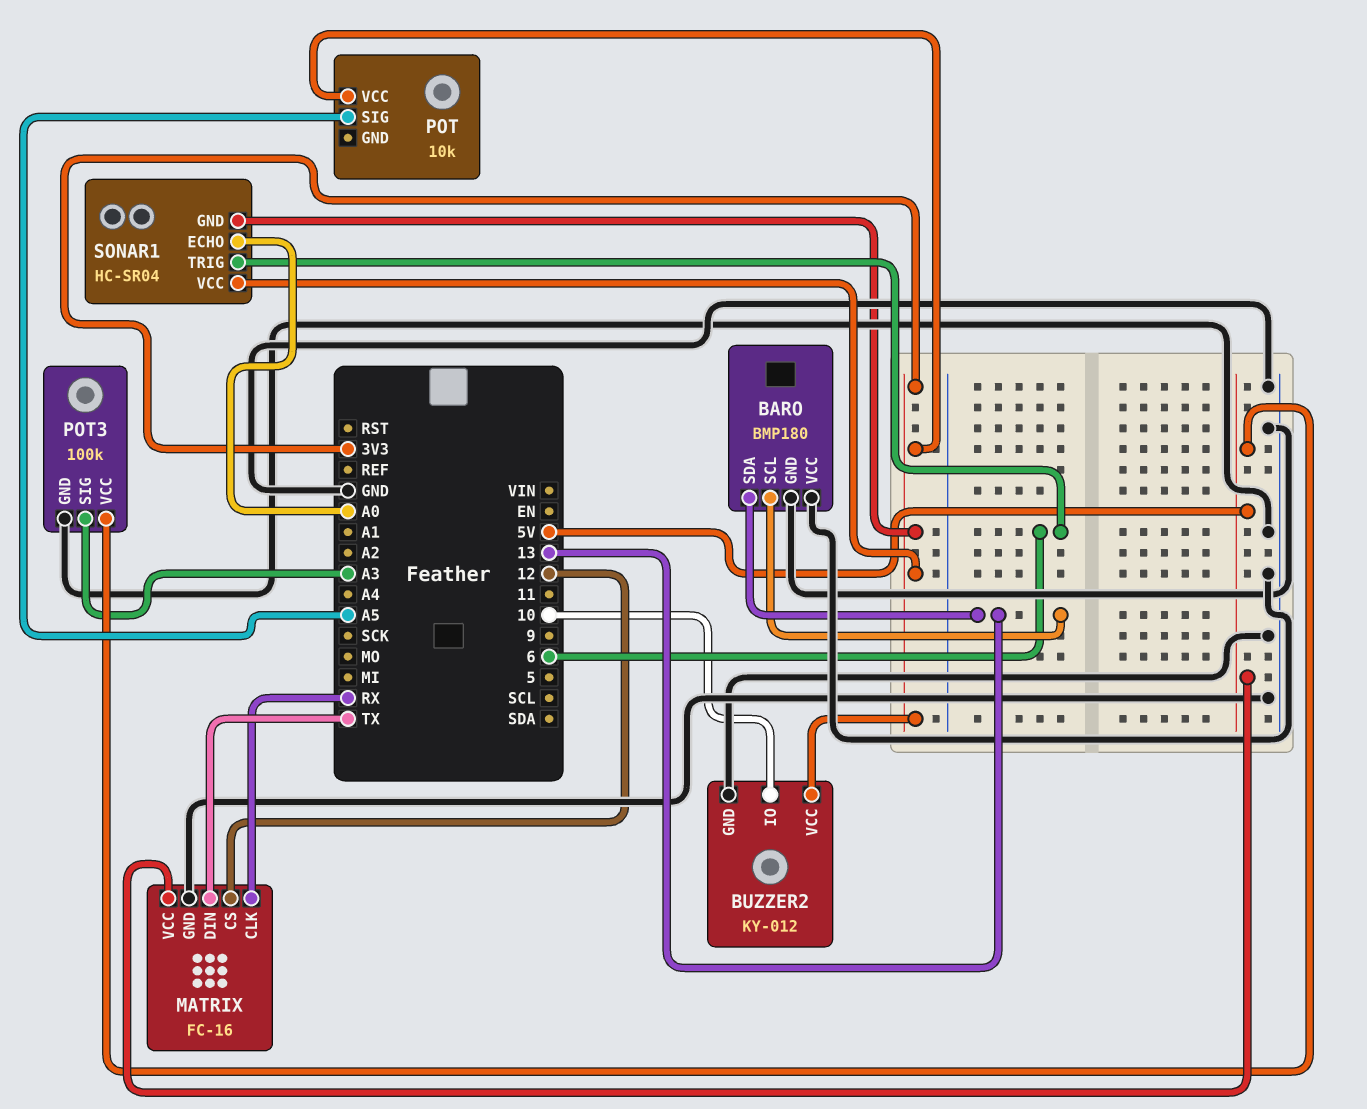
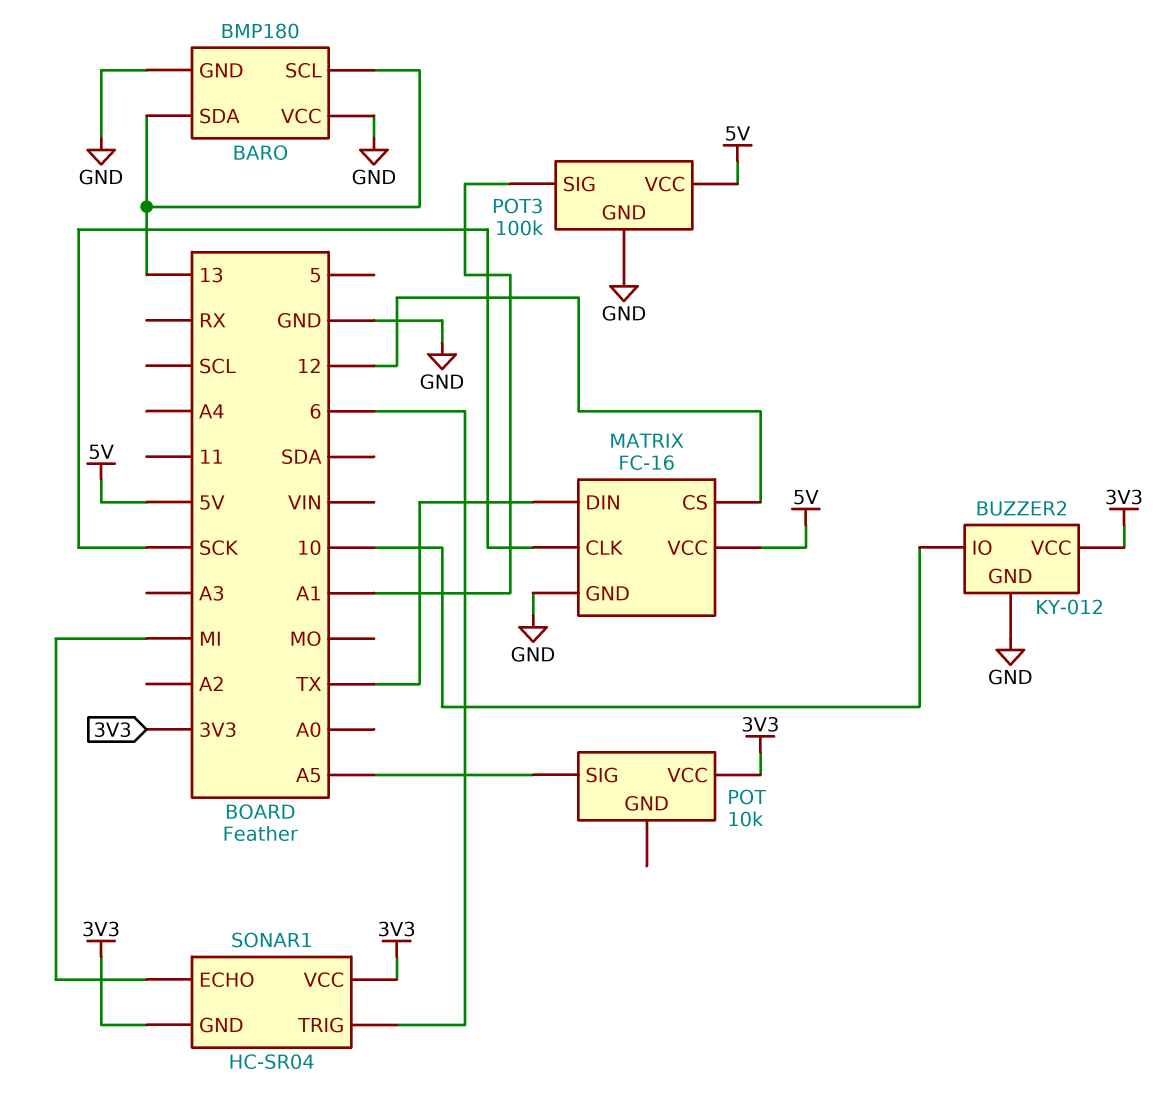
MATRIX pin CLK: RX -> SCK
POT3 pin SIG: A3 -> A1
SONAR1 pin ECHO: A0 -> MI

